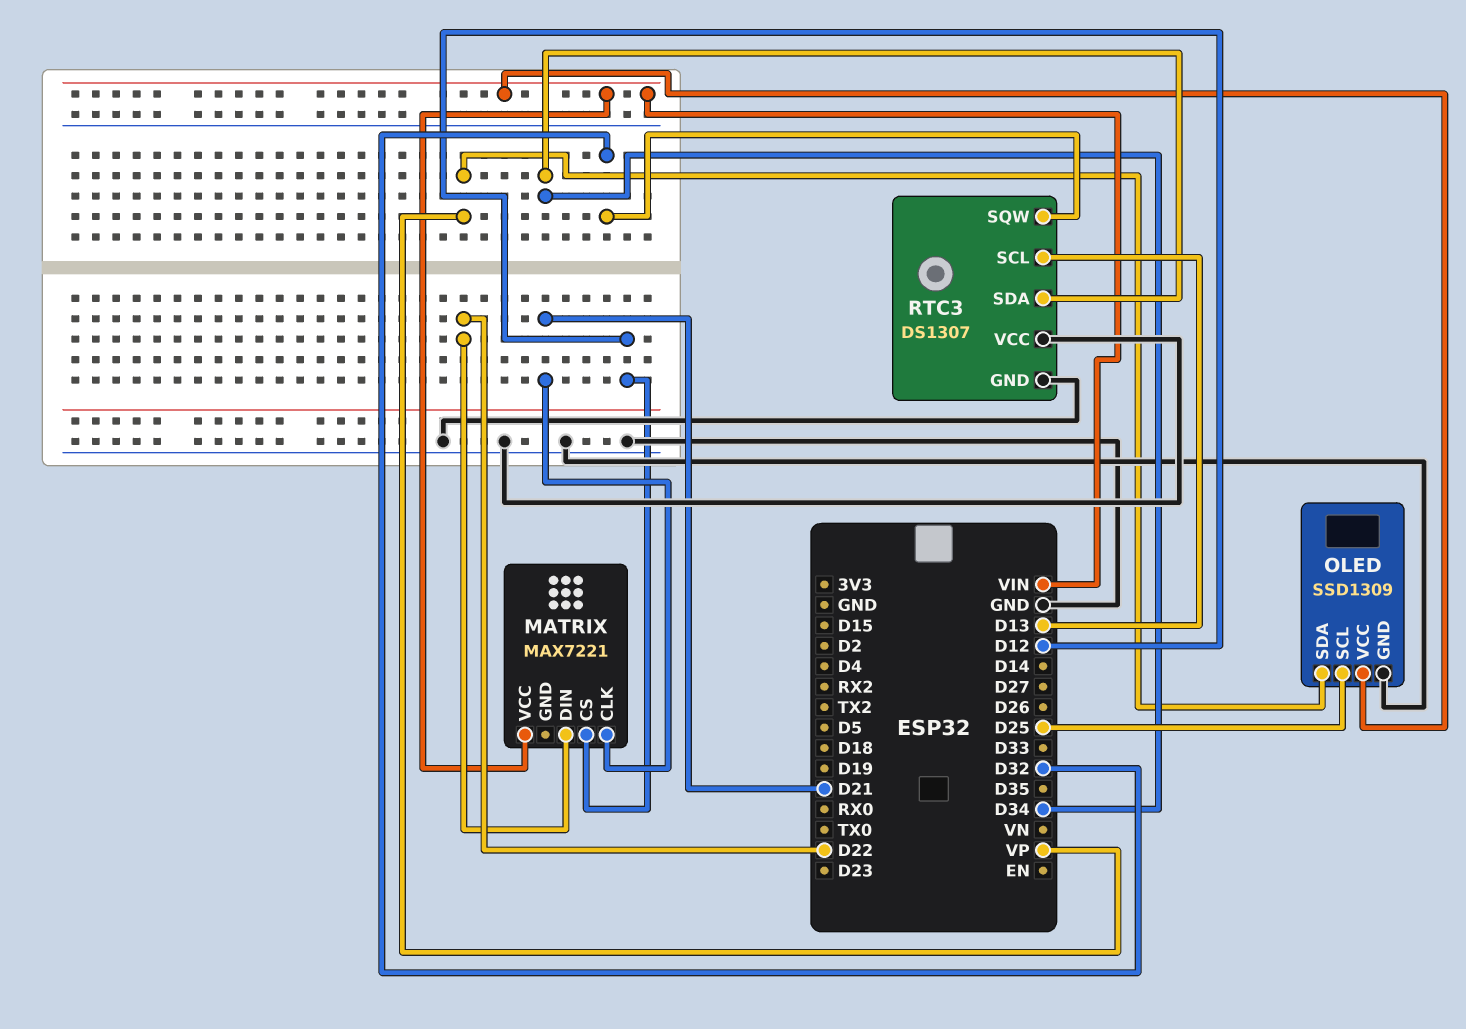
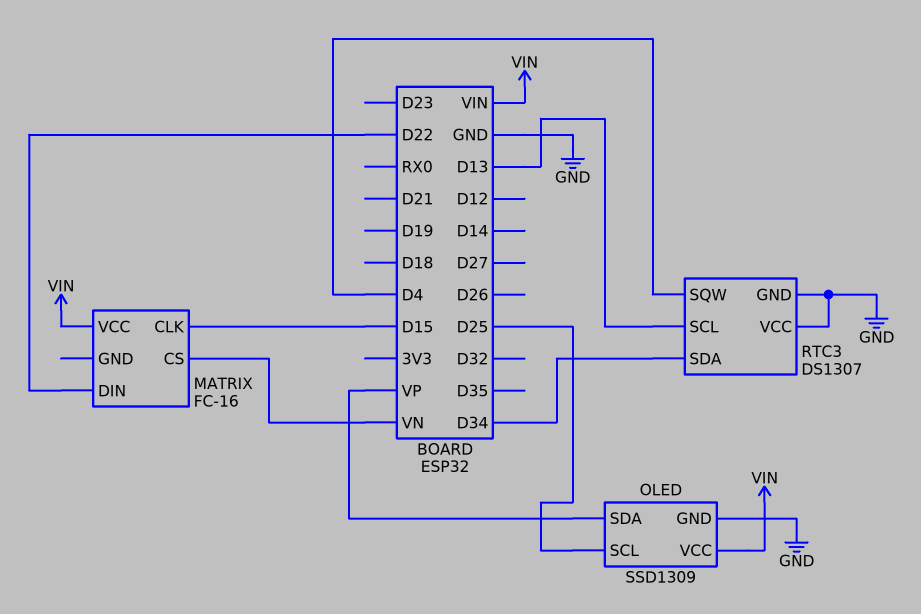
MATRIX: MAX7221 -> FC-16
MATRIX pin CLK: D21 -> D15
MATRIX pin CS: D12 -> VN
RTC3 pin SQW: D32 -> D4

